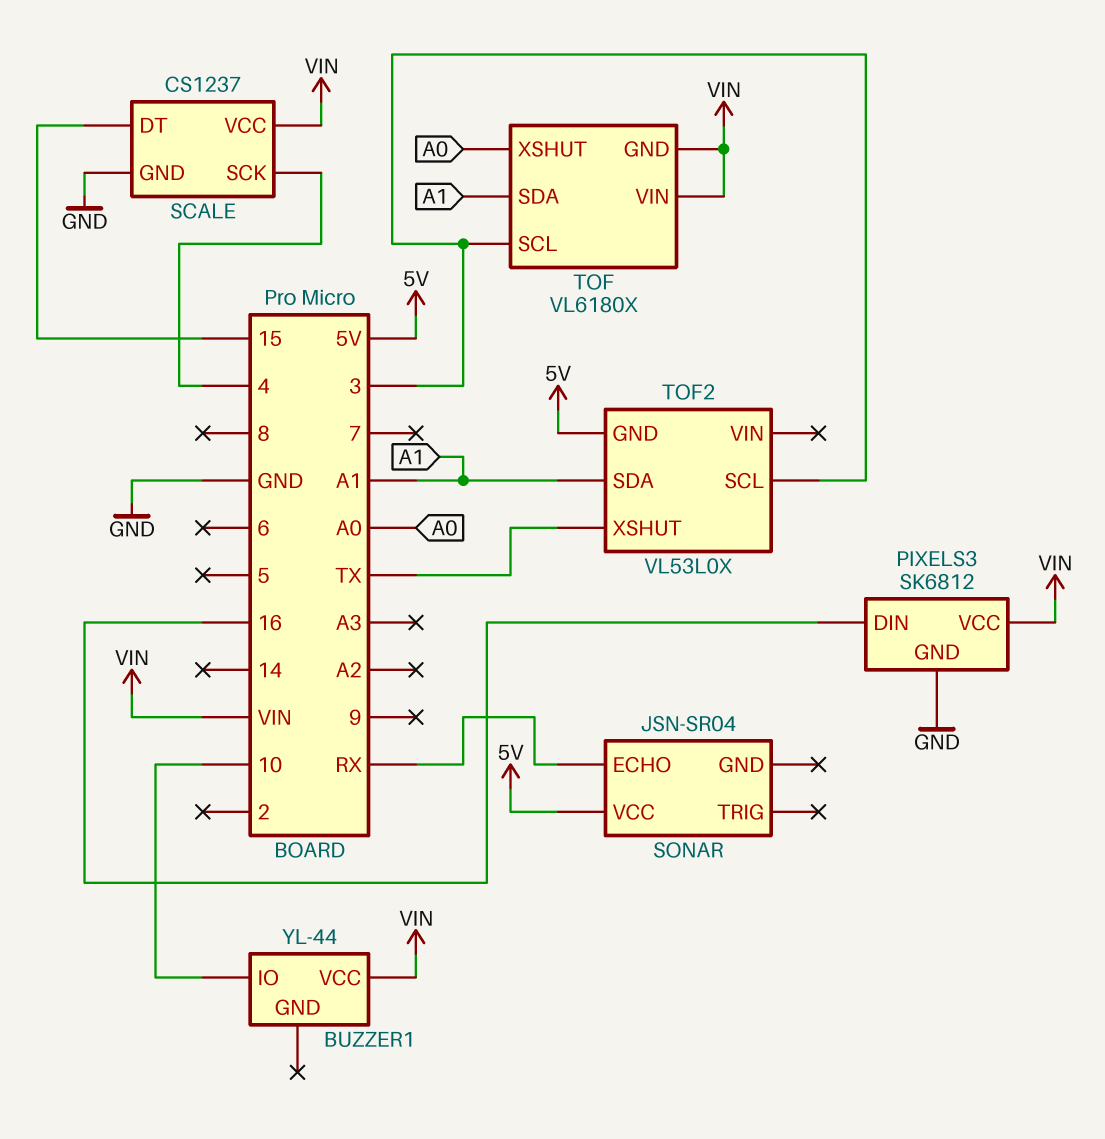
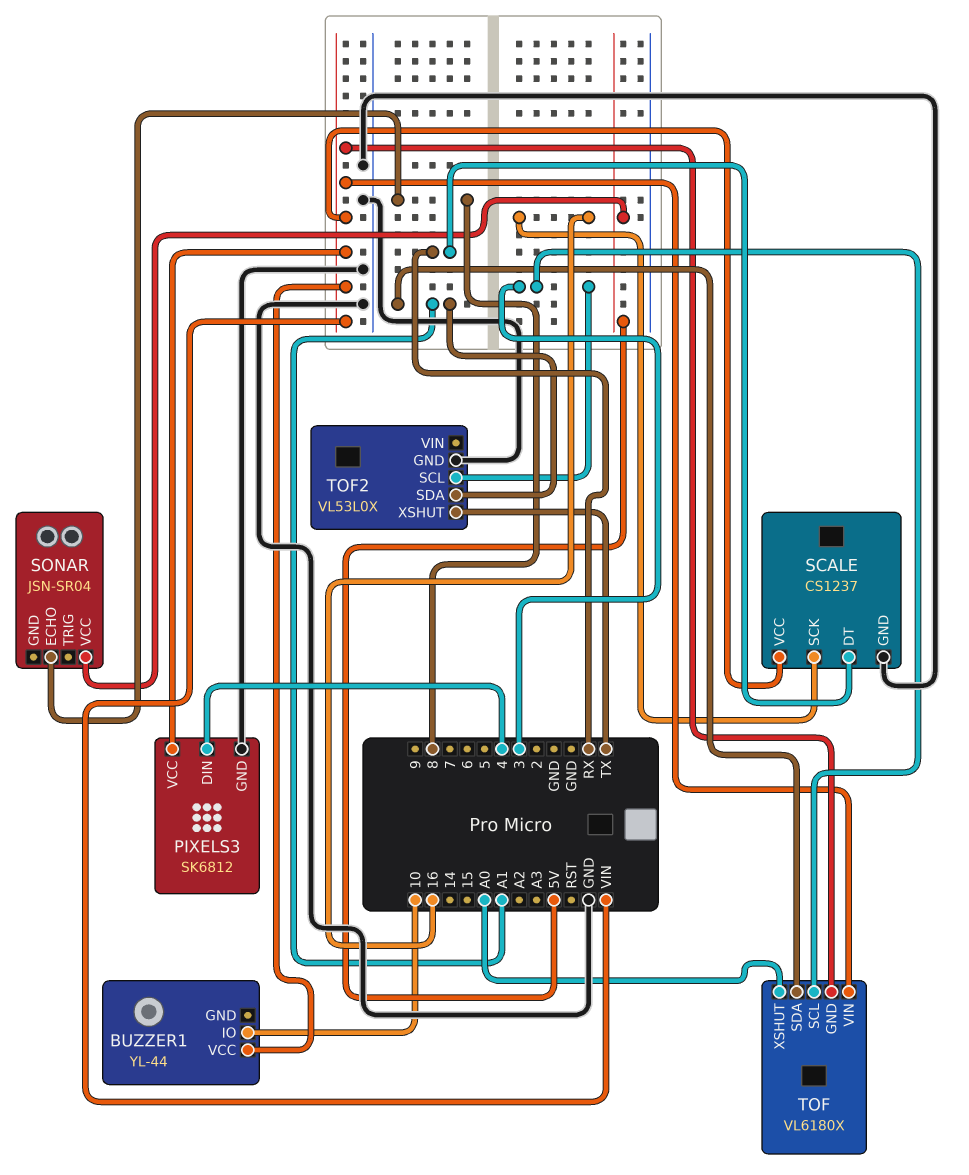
PIXELS3 pin DIN: 16 -> 4
SCALE pin DT: 15 -> RX
SCALE pin SCK: 4 -> 16
SONAR pin ECHO: RX -> 8
TOF2 pin GND: 5V -> GND

